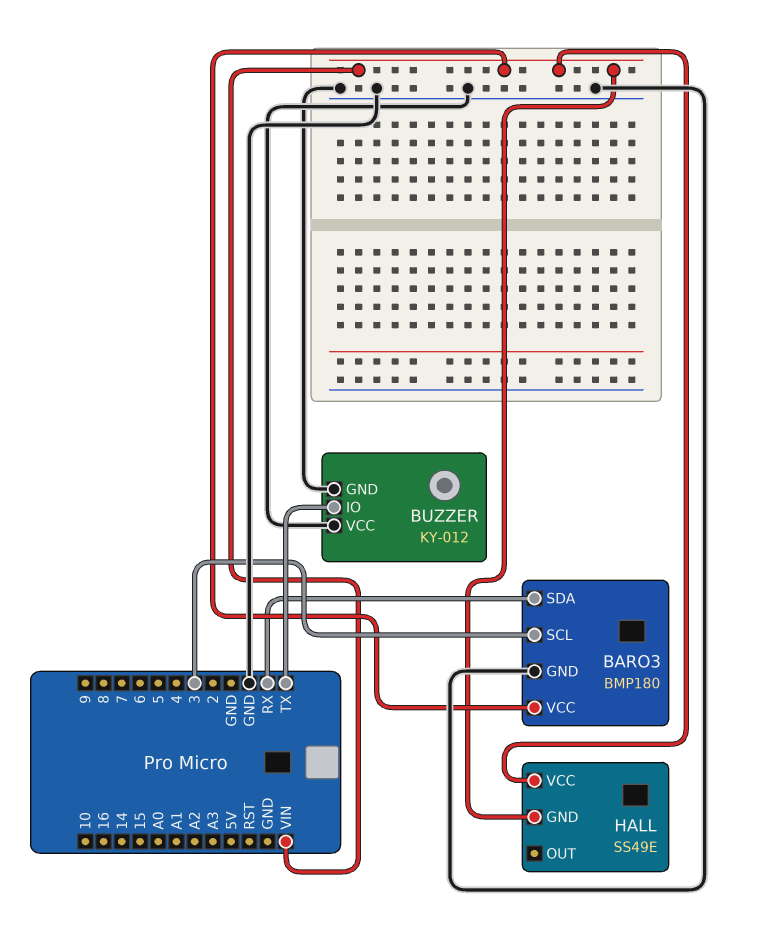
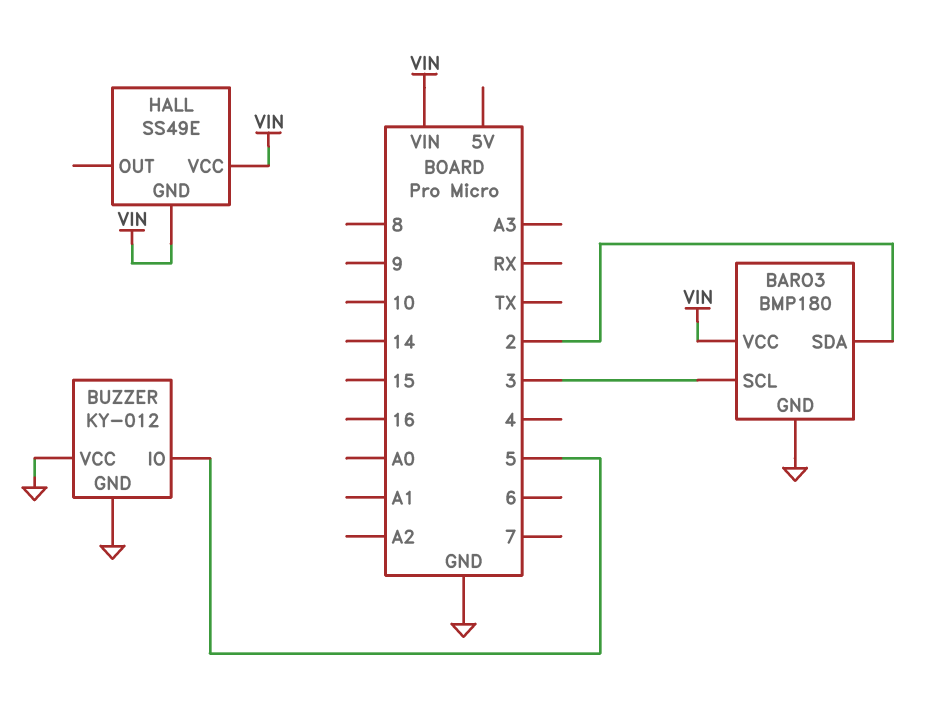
BARO3 pin SDA: RX -> 2
BUZZER pin IO: TX -> 5

